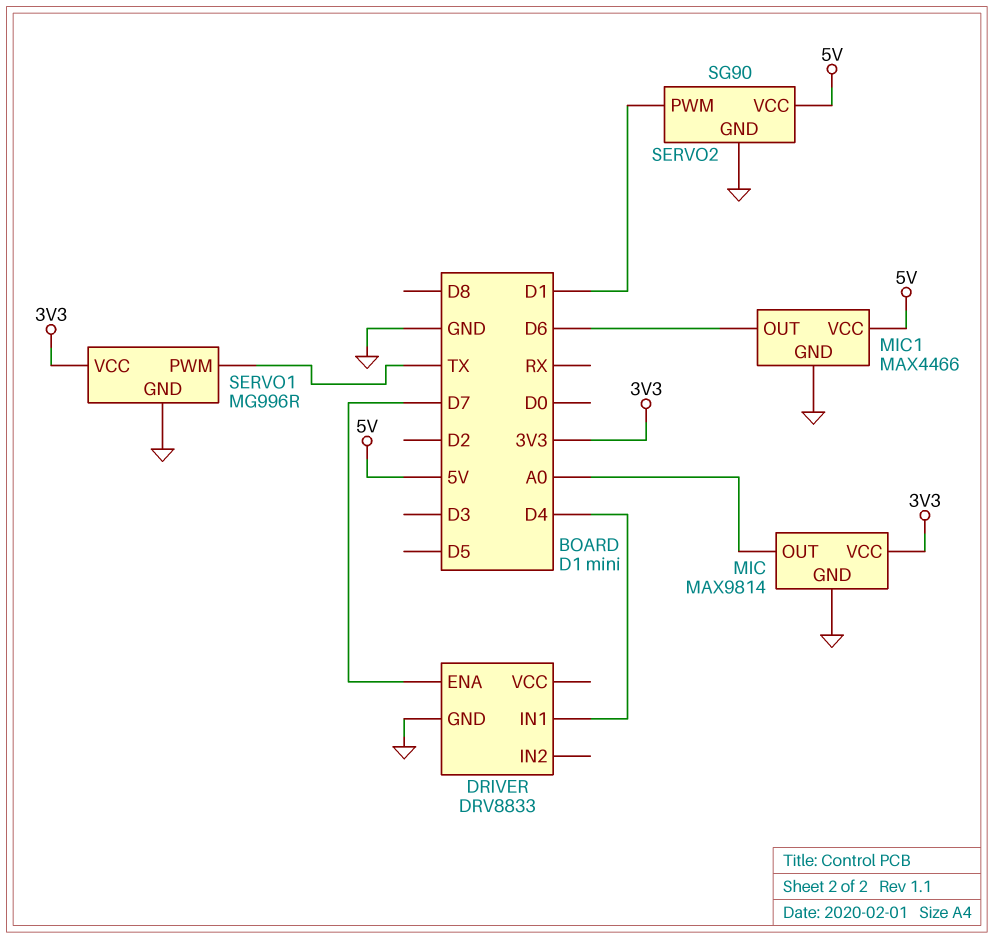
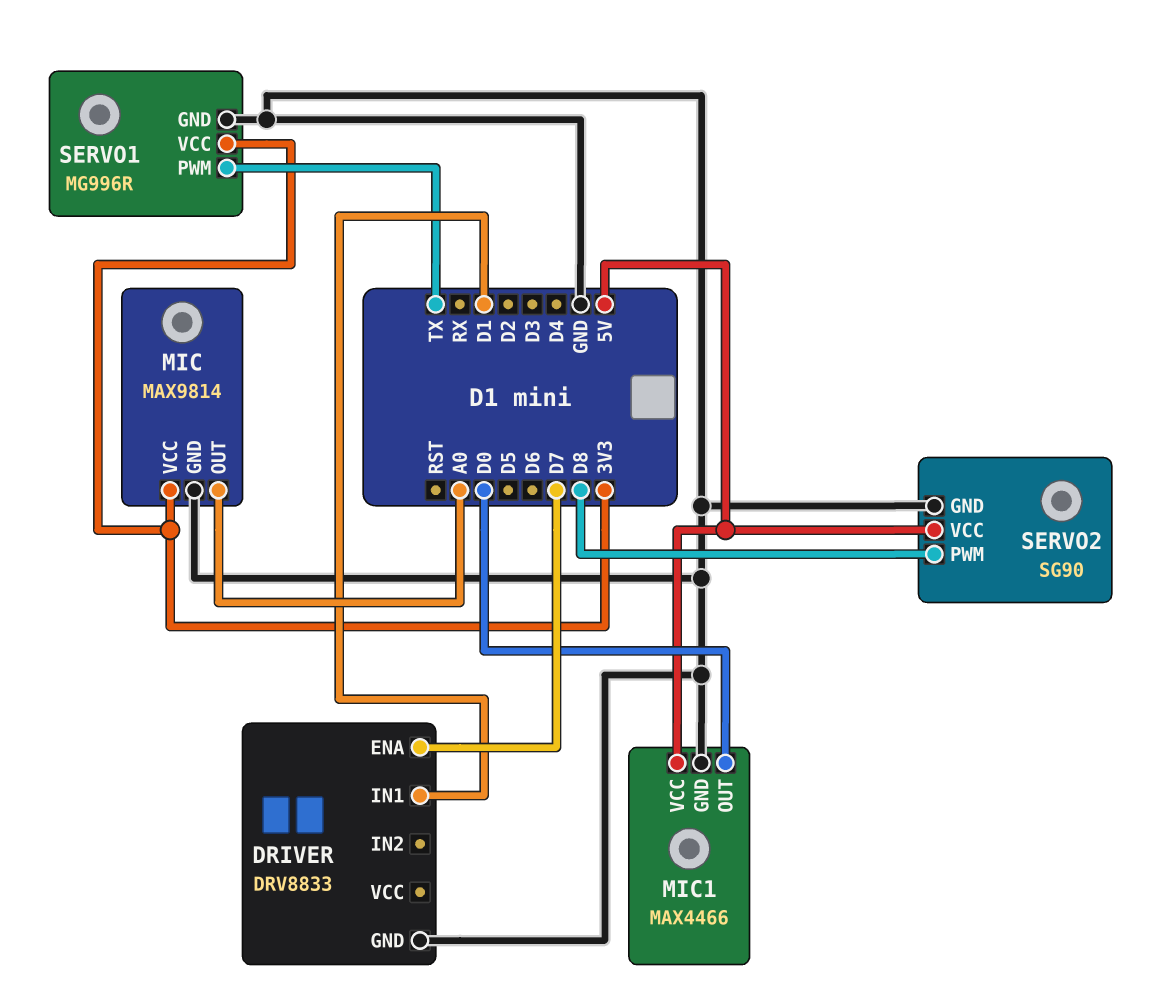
DRIVER pin IN1: D4 -> D1
MIC1 pin OUT: D6 -> D0
SERVO2 pin PWM: D1 -> D8

